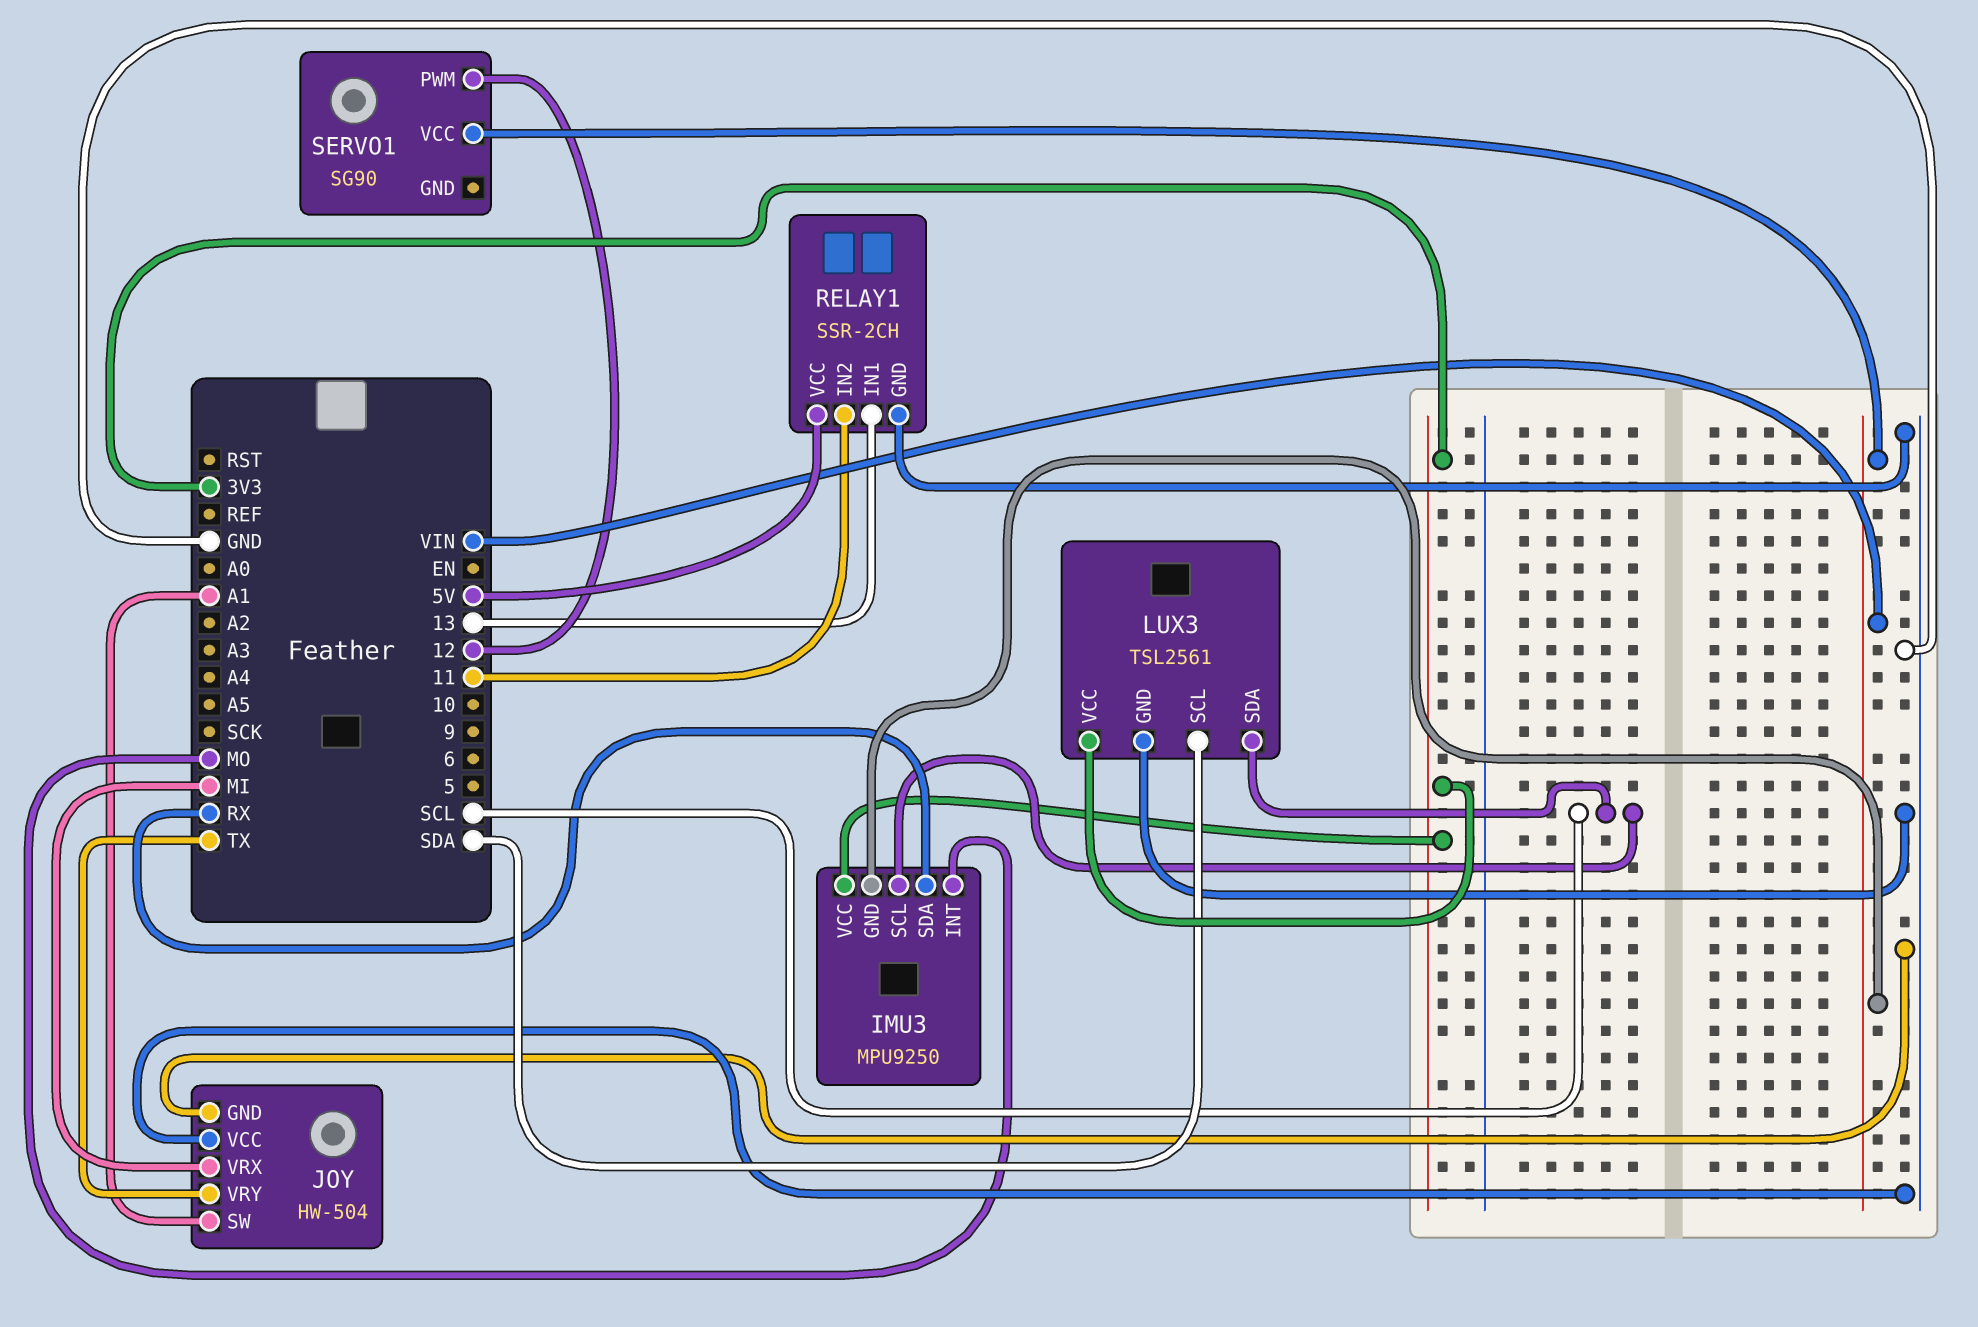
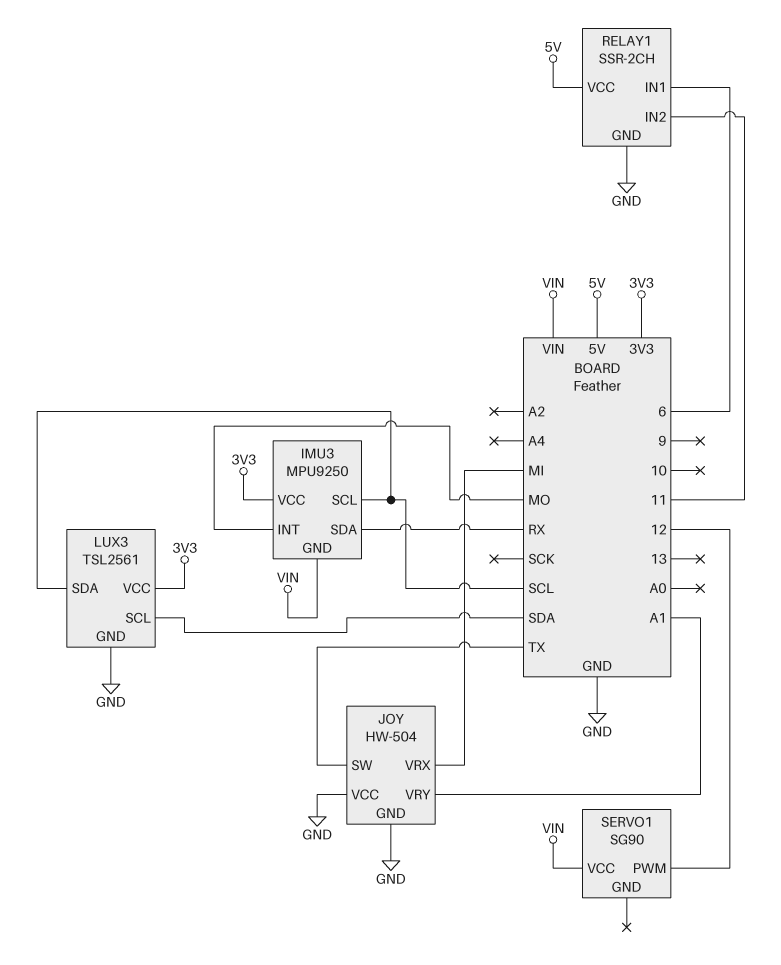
JOY pin SW: A1 -> TX
JOY pin VRY: TX -> A1
RELAY1 pin IN1: 13 -> 6

